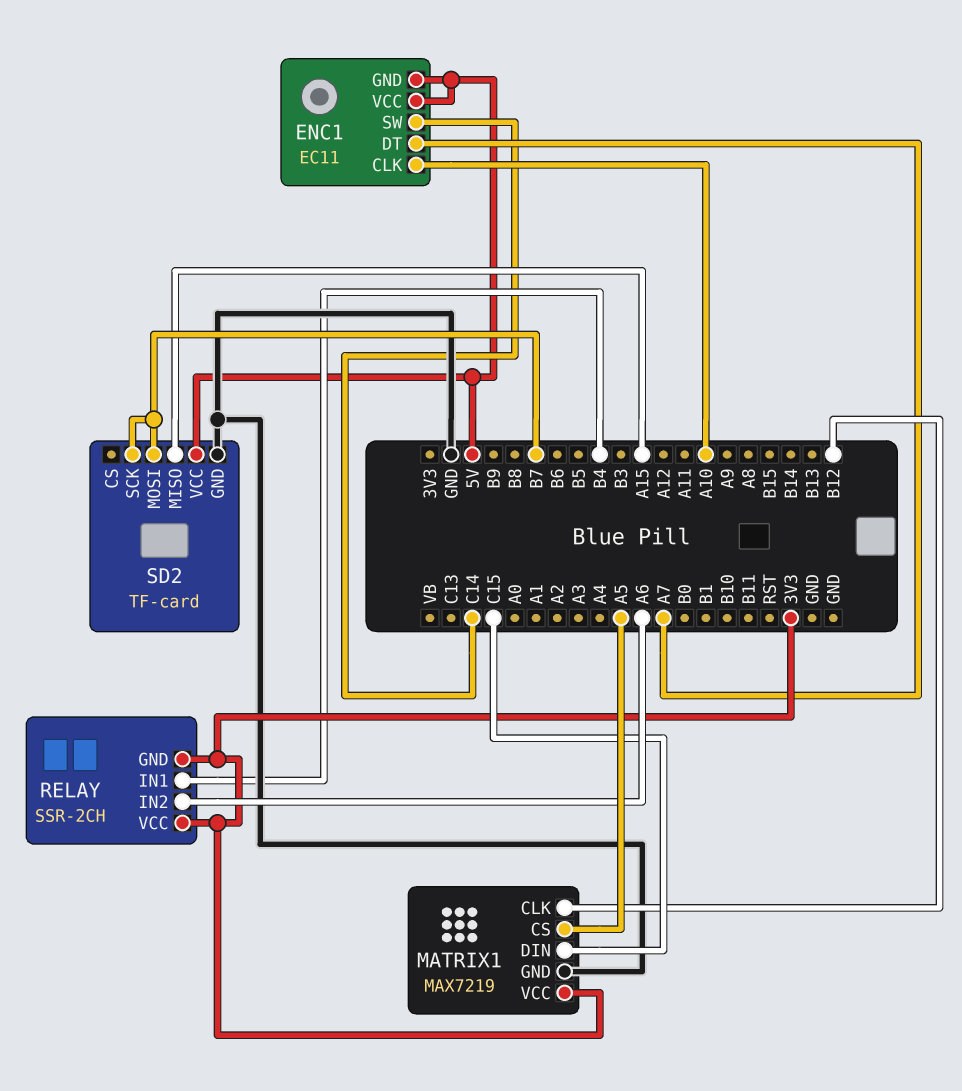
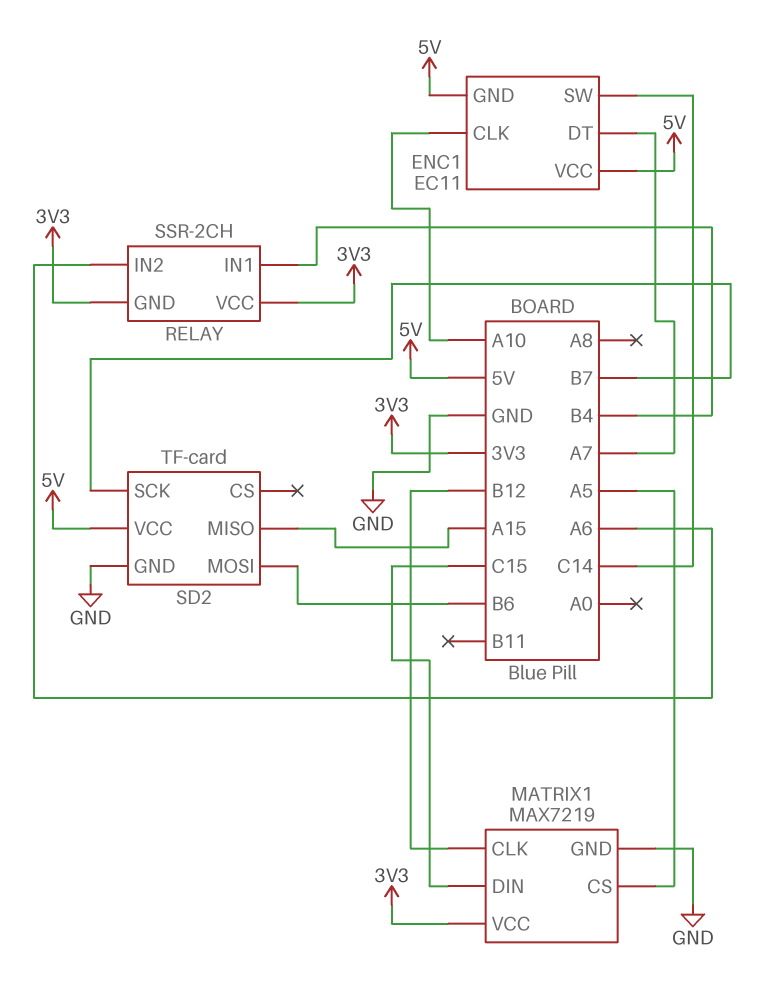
SD2 pin MOSI: B7 -> B6

